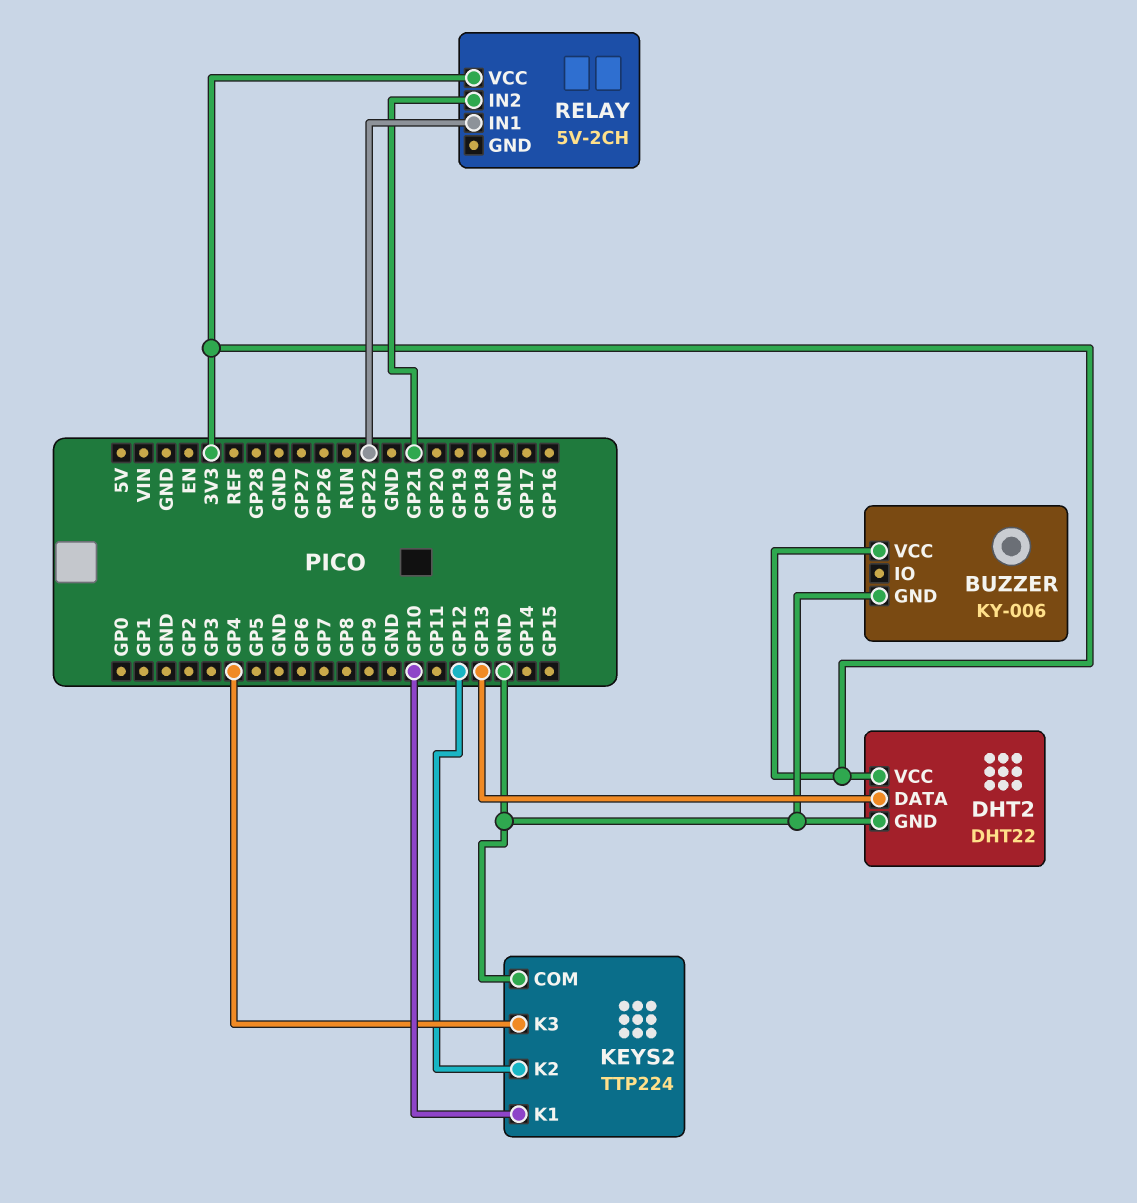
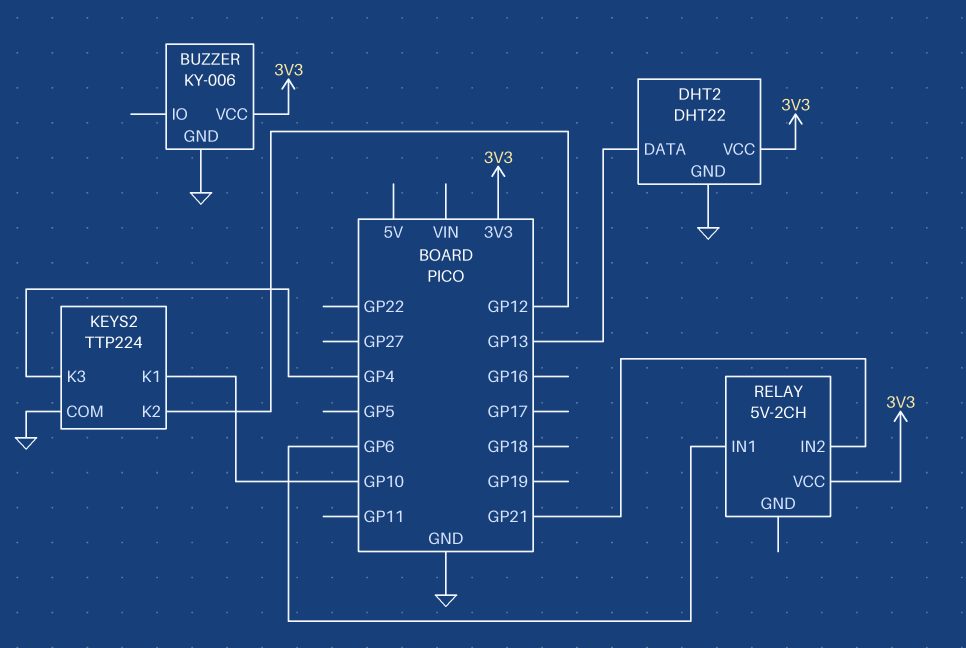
RELAY pin IN1: GP22 -> GP6

